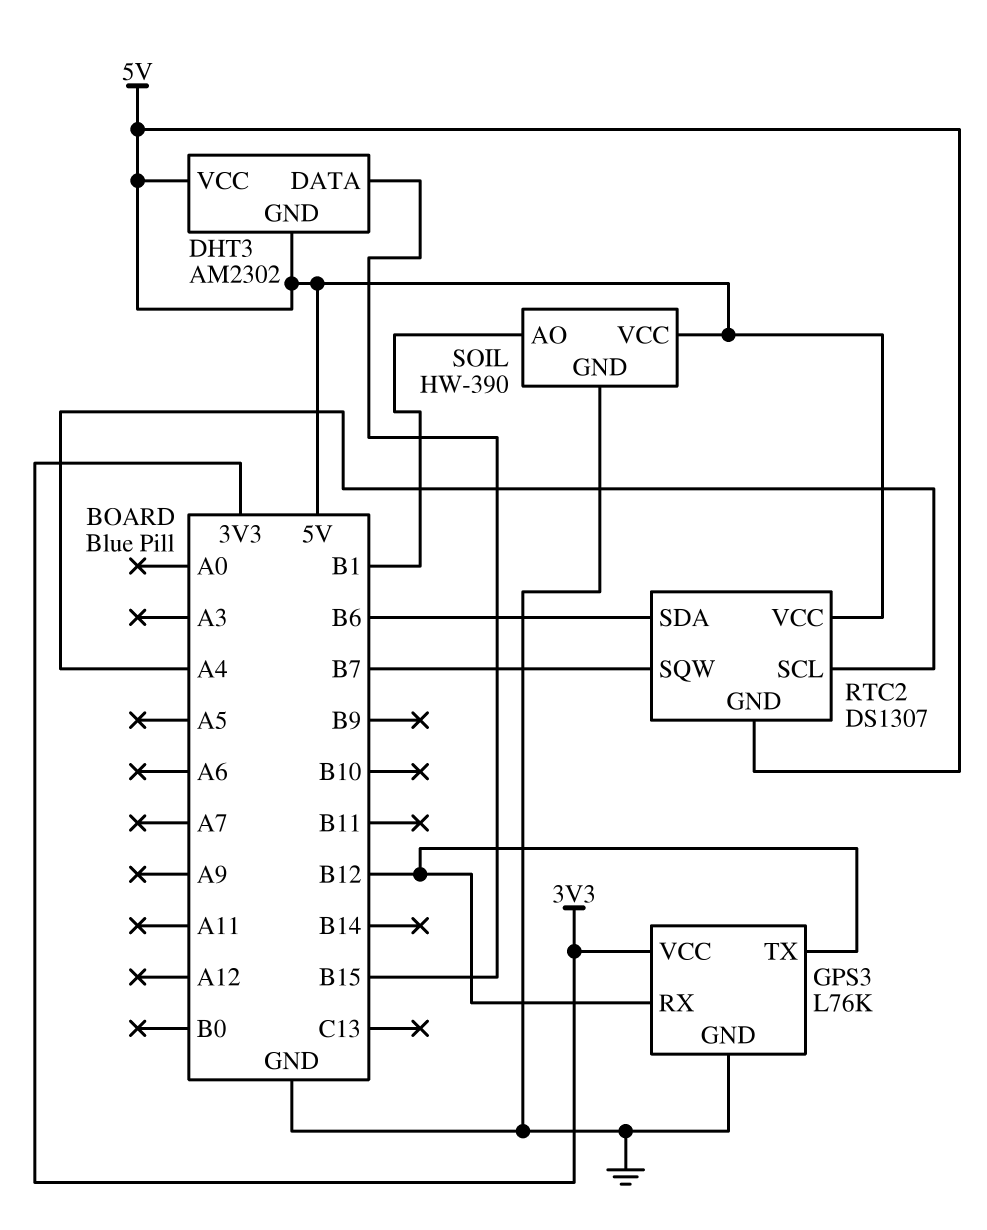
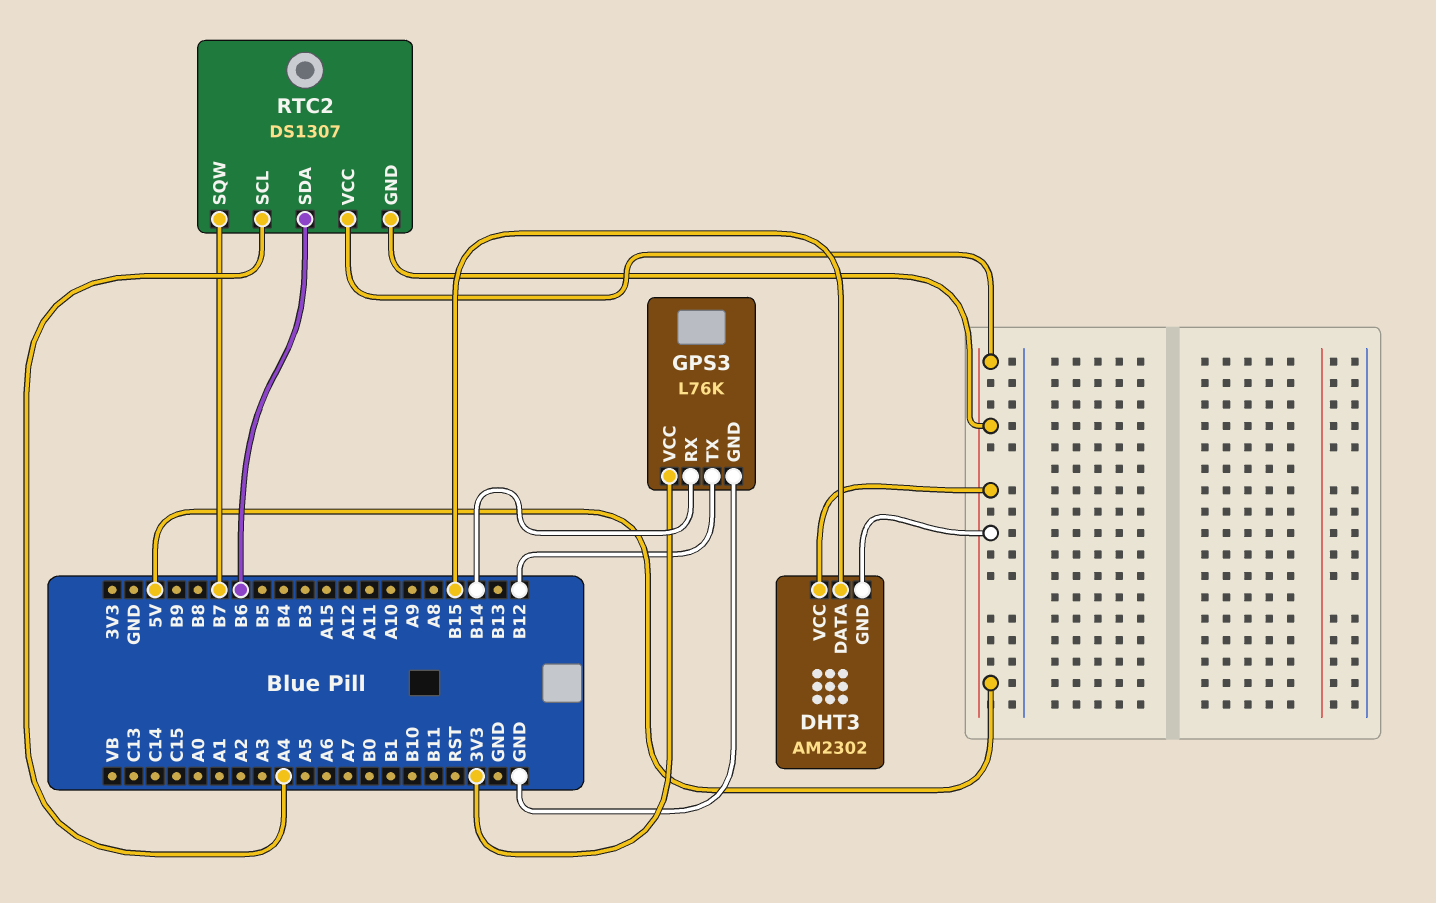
GPS3 pin RX: B12 -> B14
SOIL: HW-390 -> none
SOIL pin AO: B1 -> none
SOIL pin GND: GND -> none
SOIL pin VCC: 5V -> none

